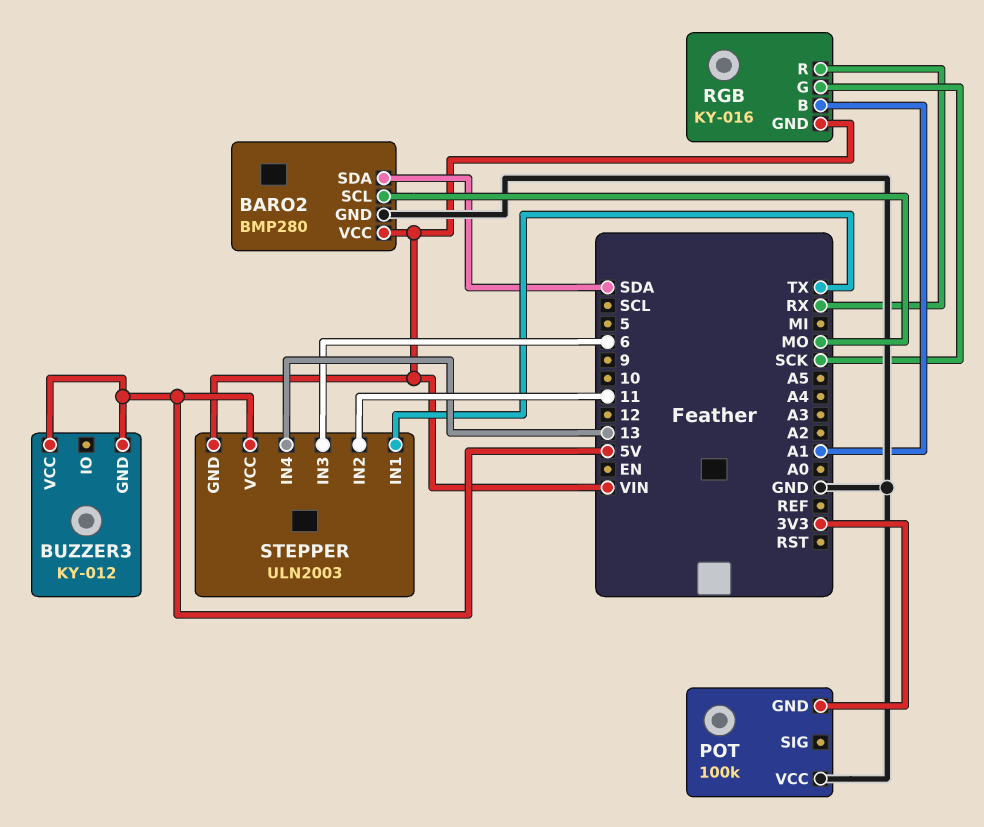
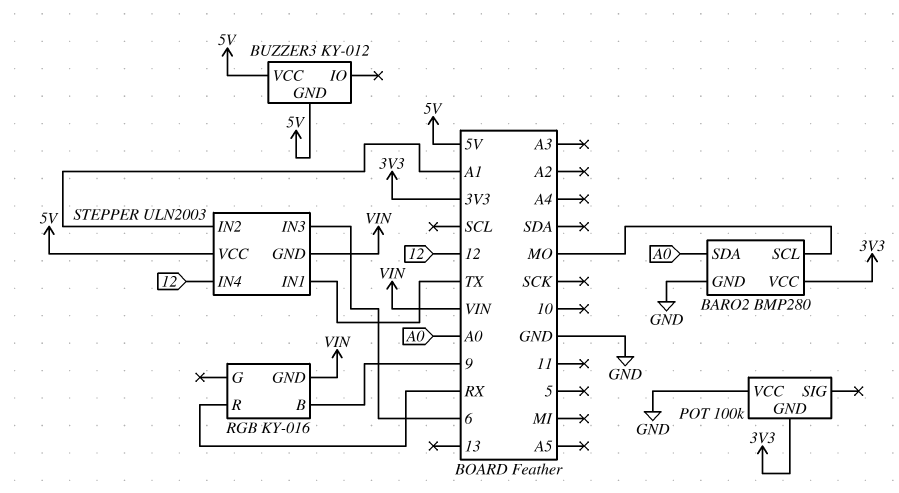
BARO2 pin SDA: SDA -> A0
BARO2 pin VCC: VIN -> 3V3
RGB pin B: A1 -> 9
RGB pin G: SCK -> none
STEPPER pin IN2: 11 -> A1
STEPPER pin IN4: 13 -> 12

